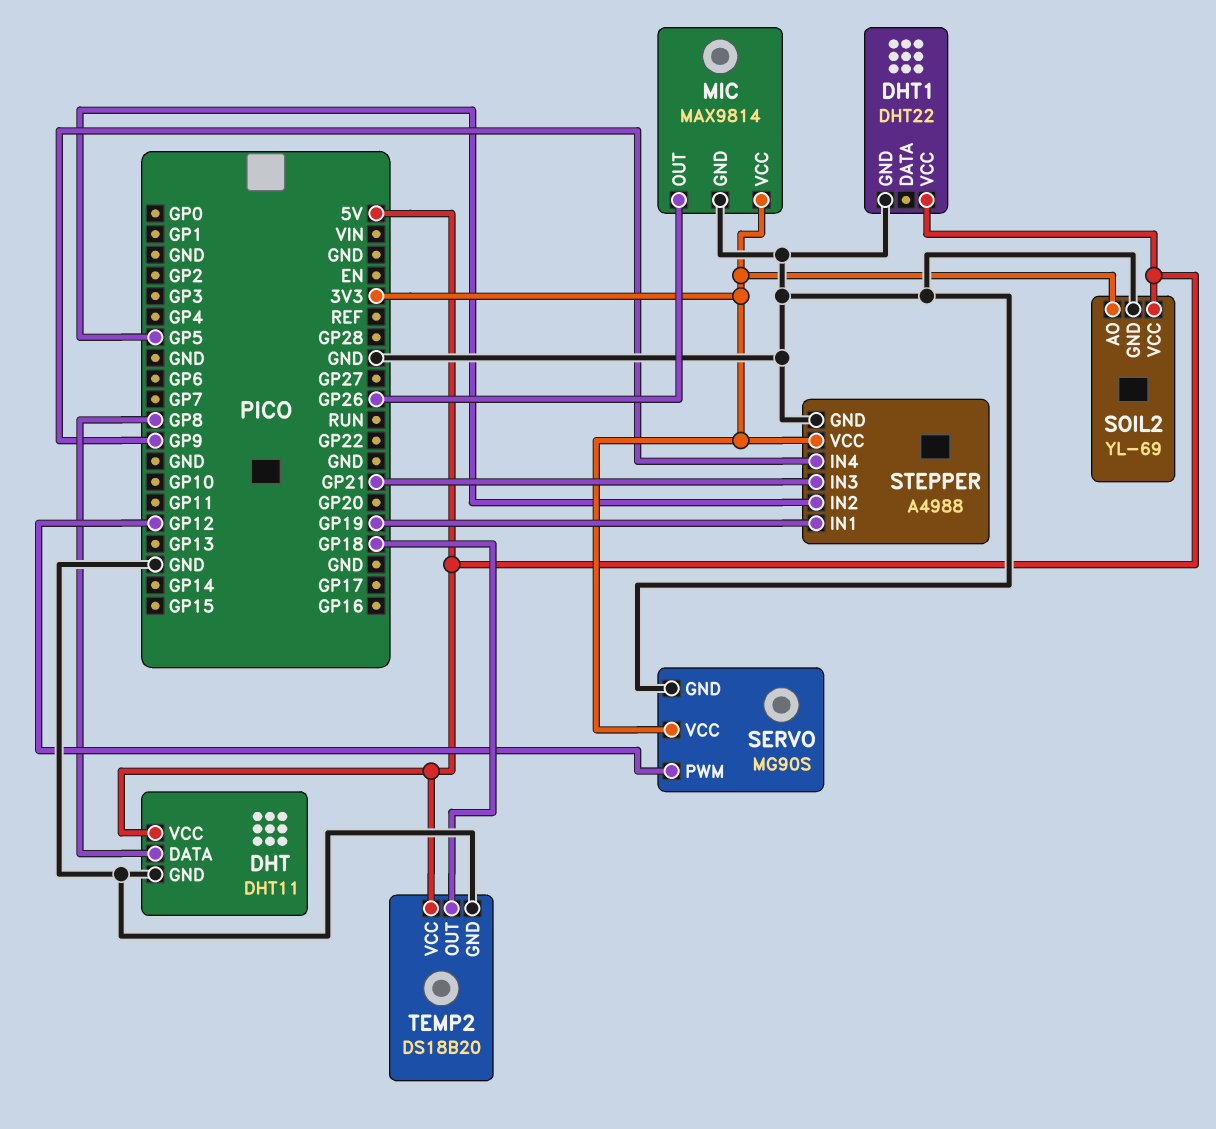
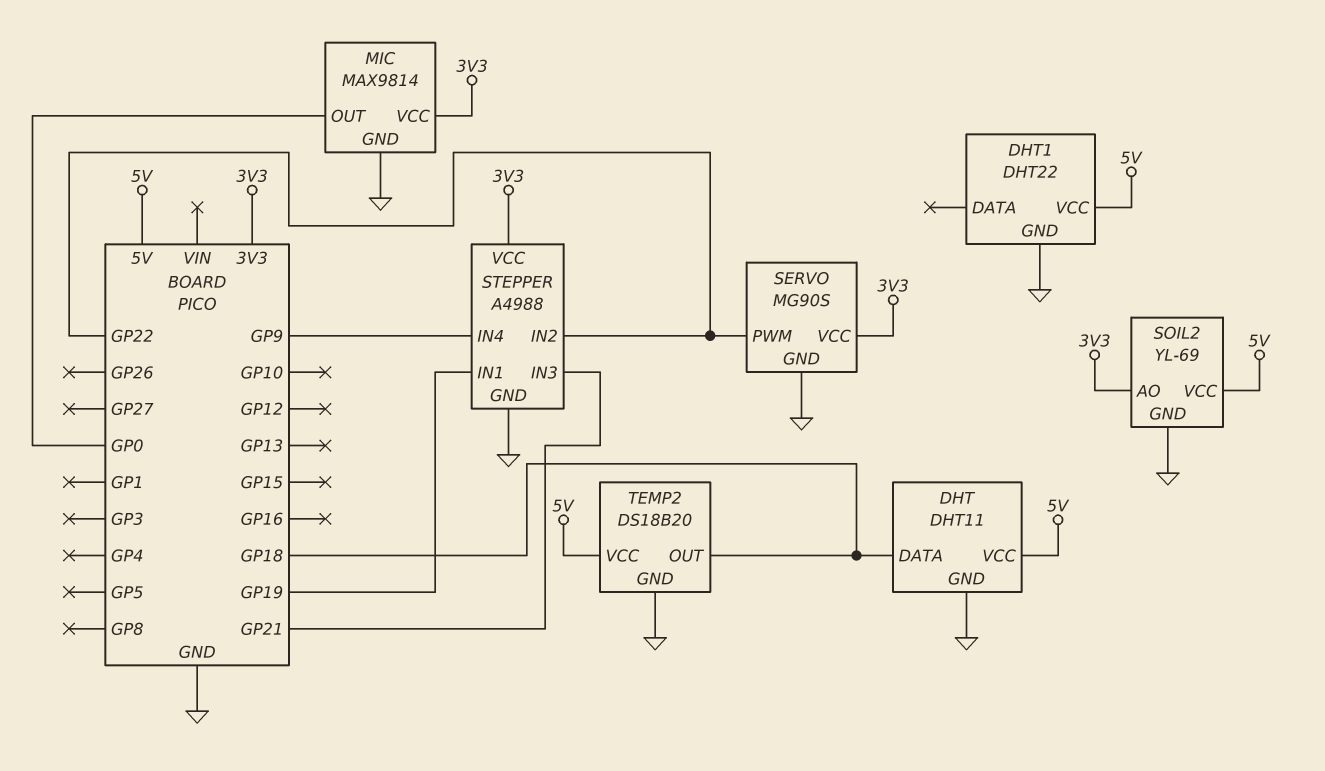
DHT pin DATA: GP8 -> GP18
MIC pin OUT: GP26 -> GP0
SERVO pin PWM: GP12 -> GP22
STEPPER pin IN2: GP5 -> GP22

